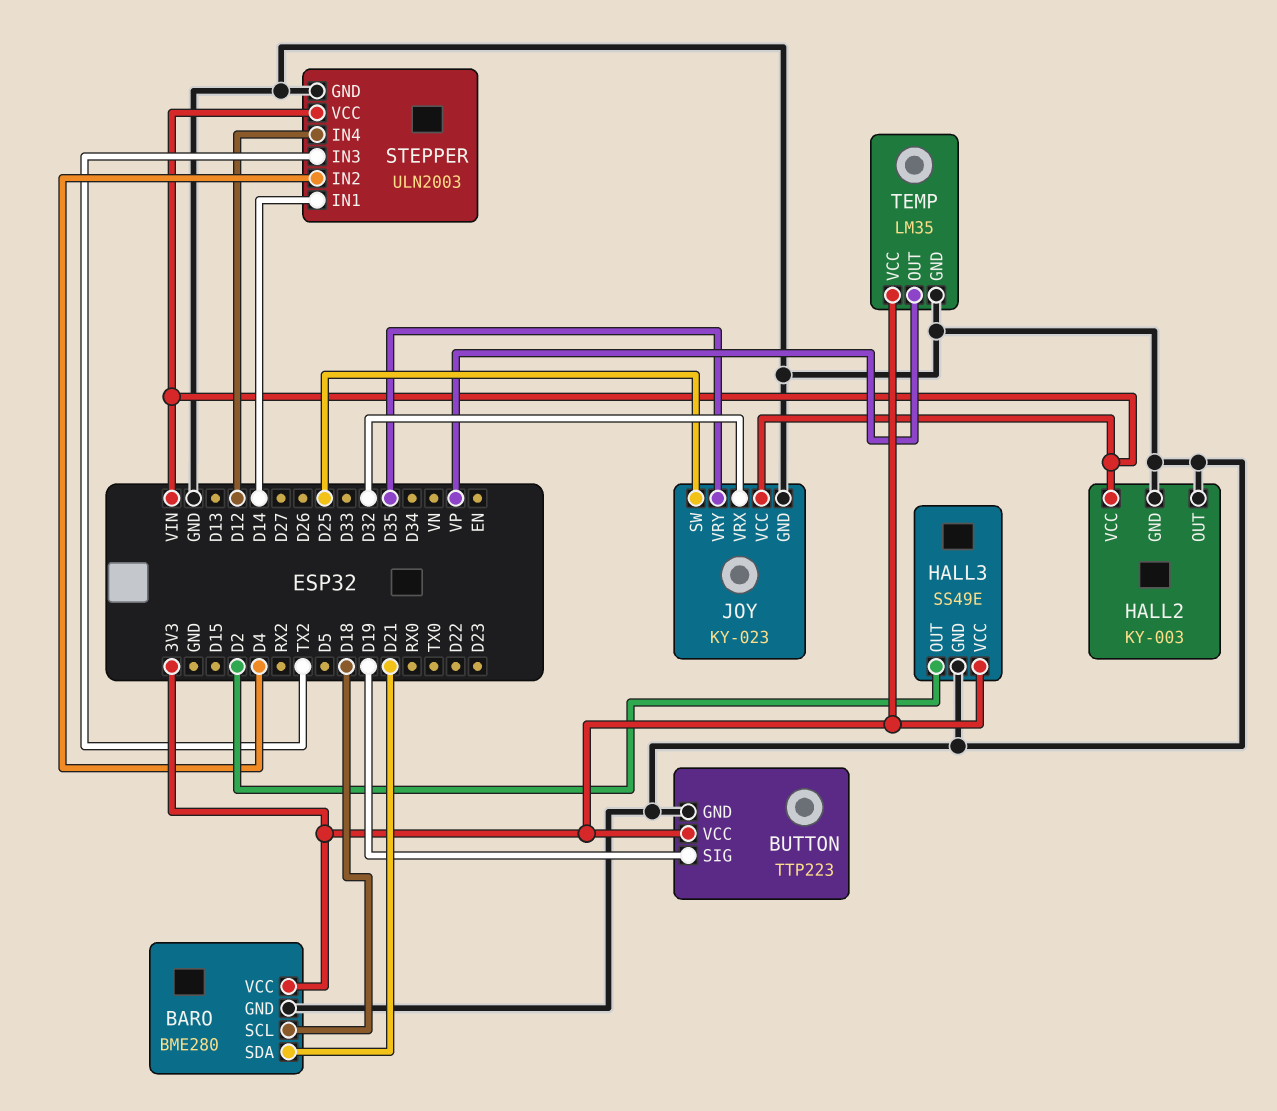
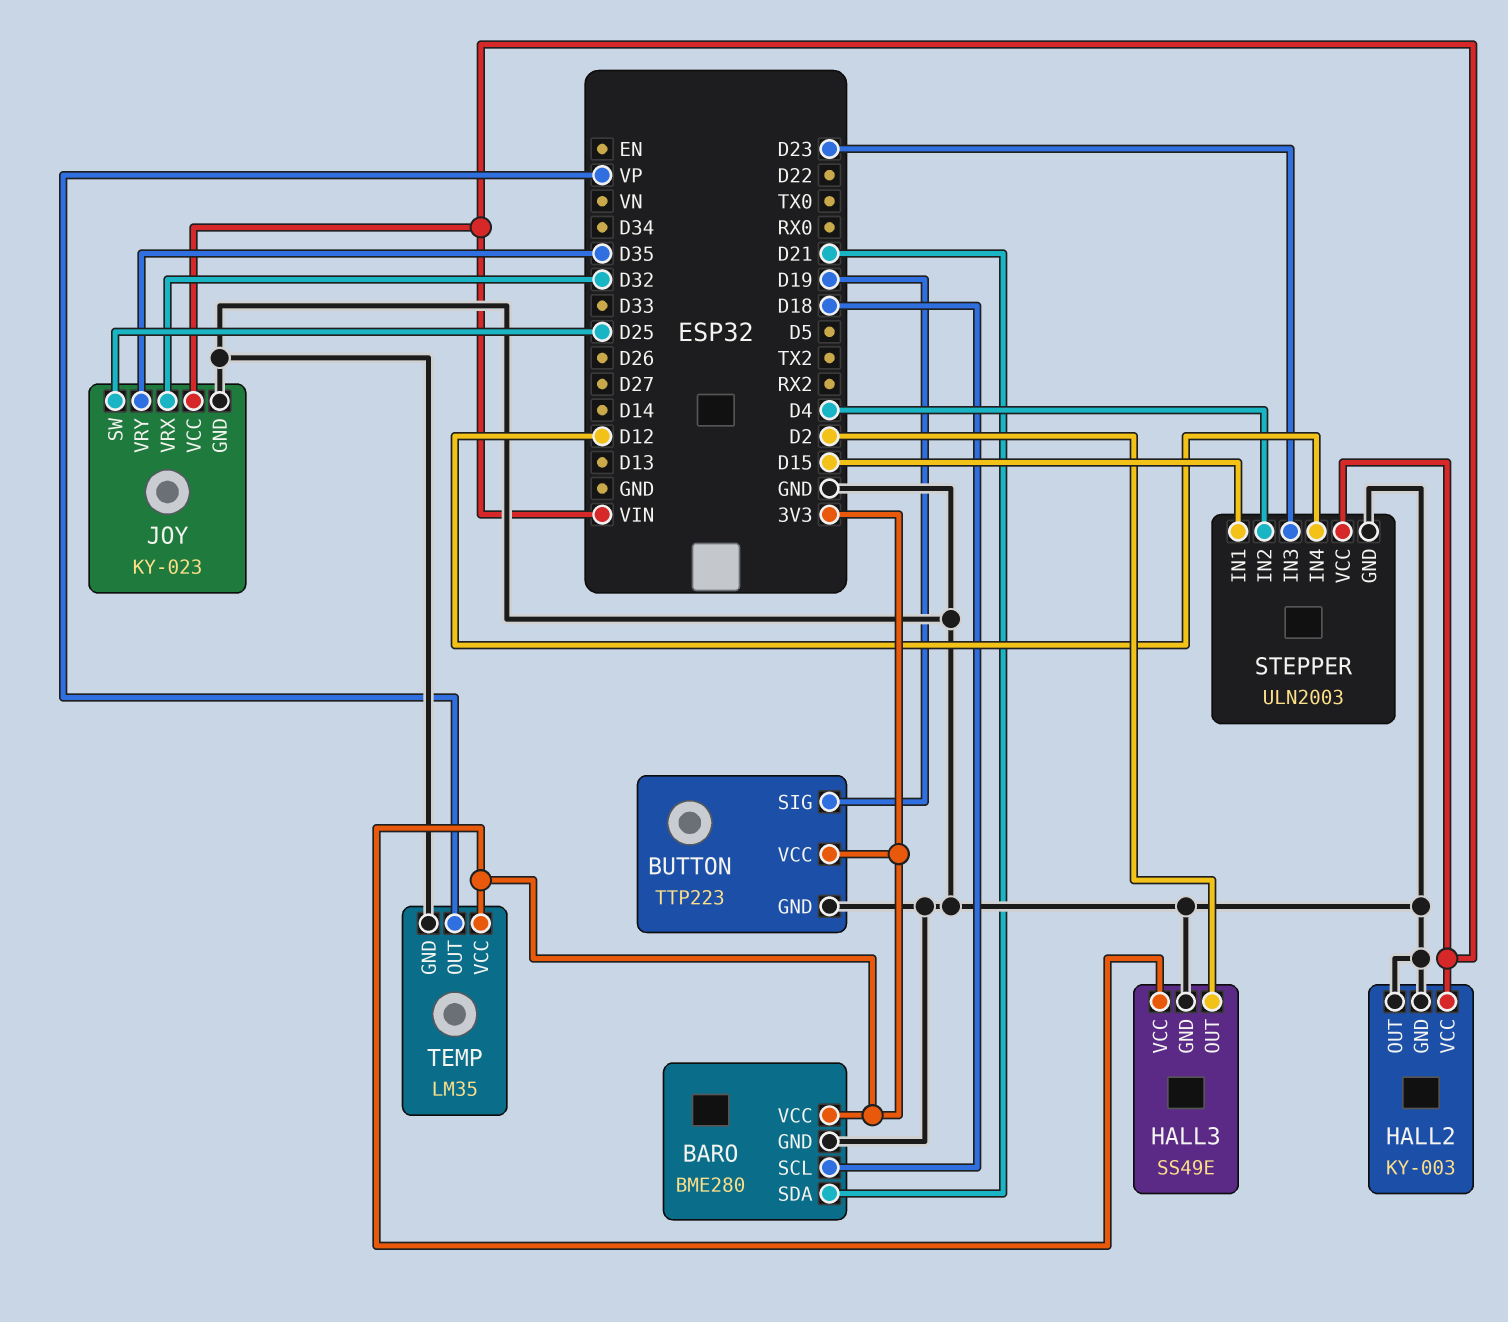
STEPPER pin IN1: D14 -> D15
STEPPER pin IN3: TX2 -> D23

